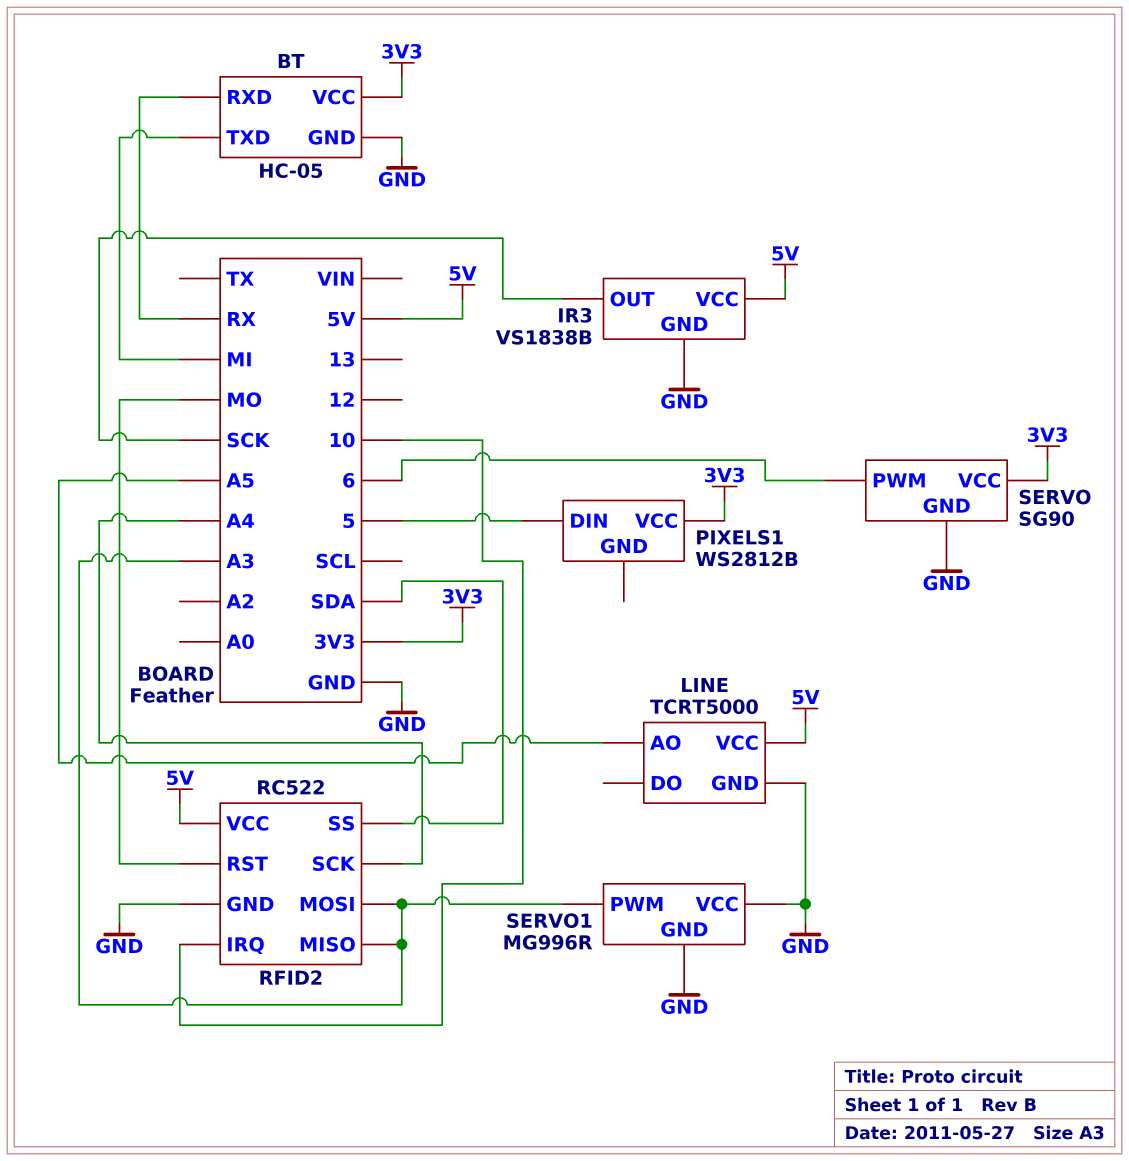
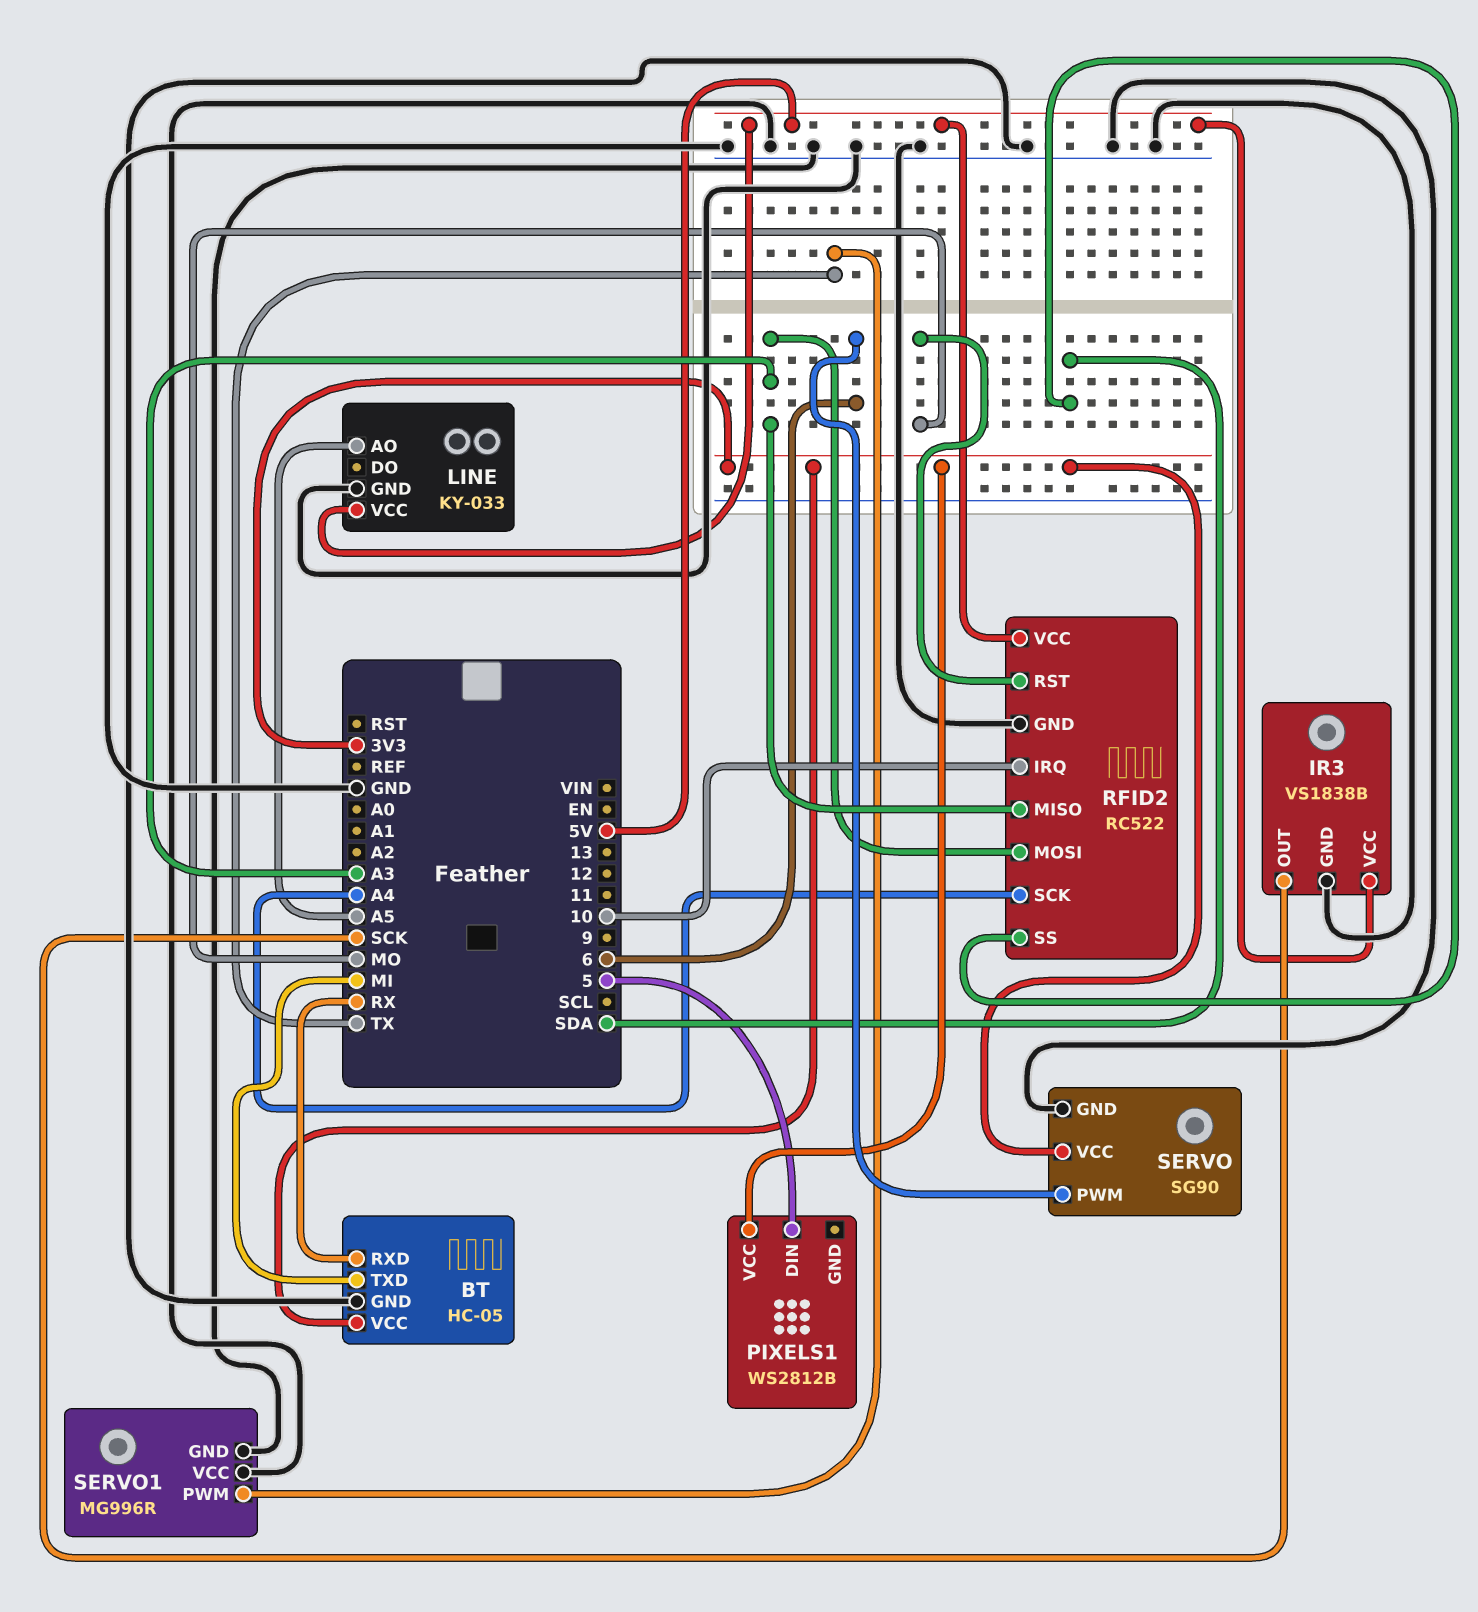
LINE: TCRT5000 -> KY-033
SERVO1 pin PWM: A3 -> TX

